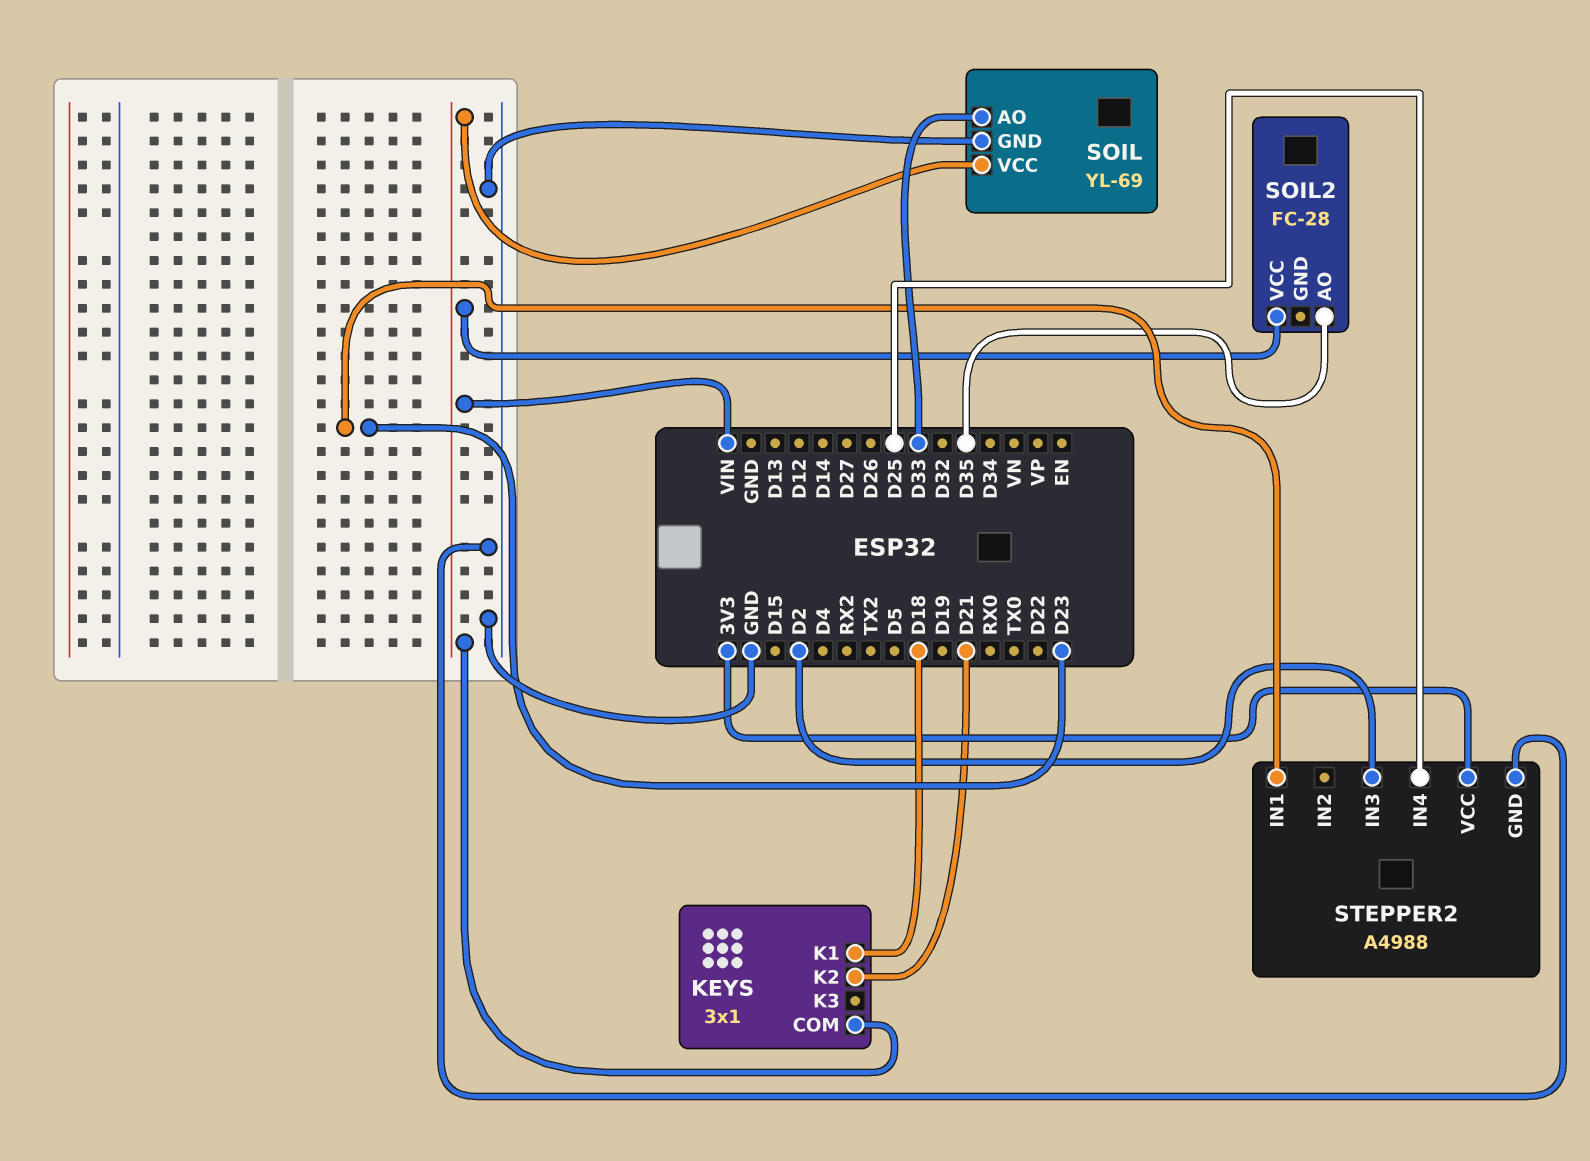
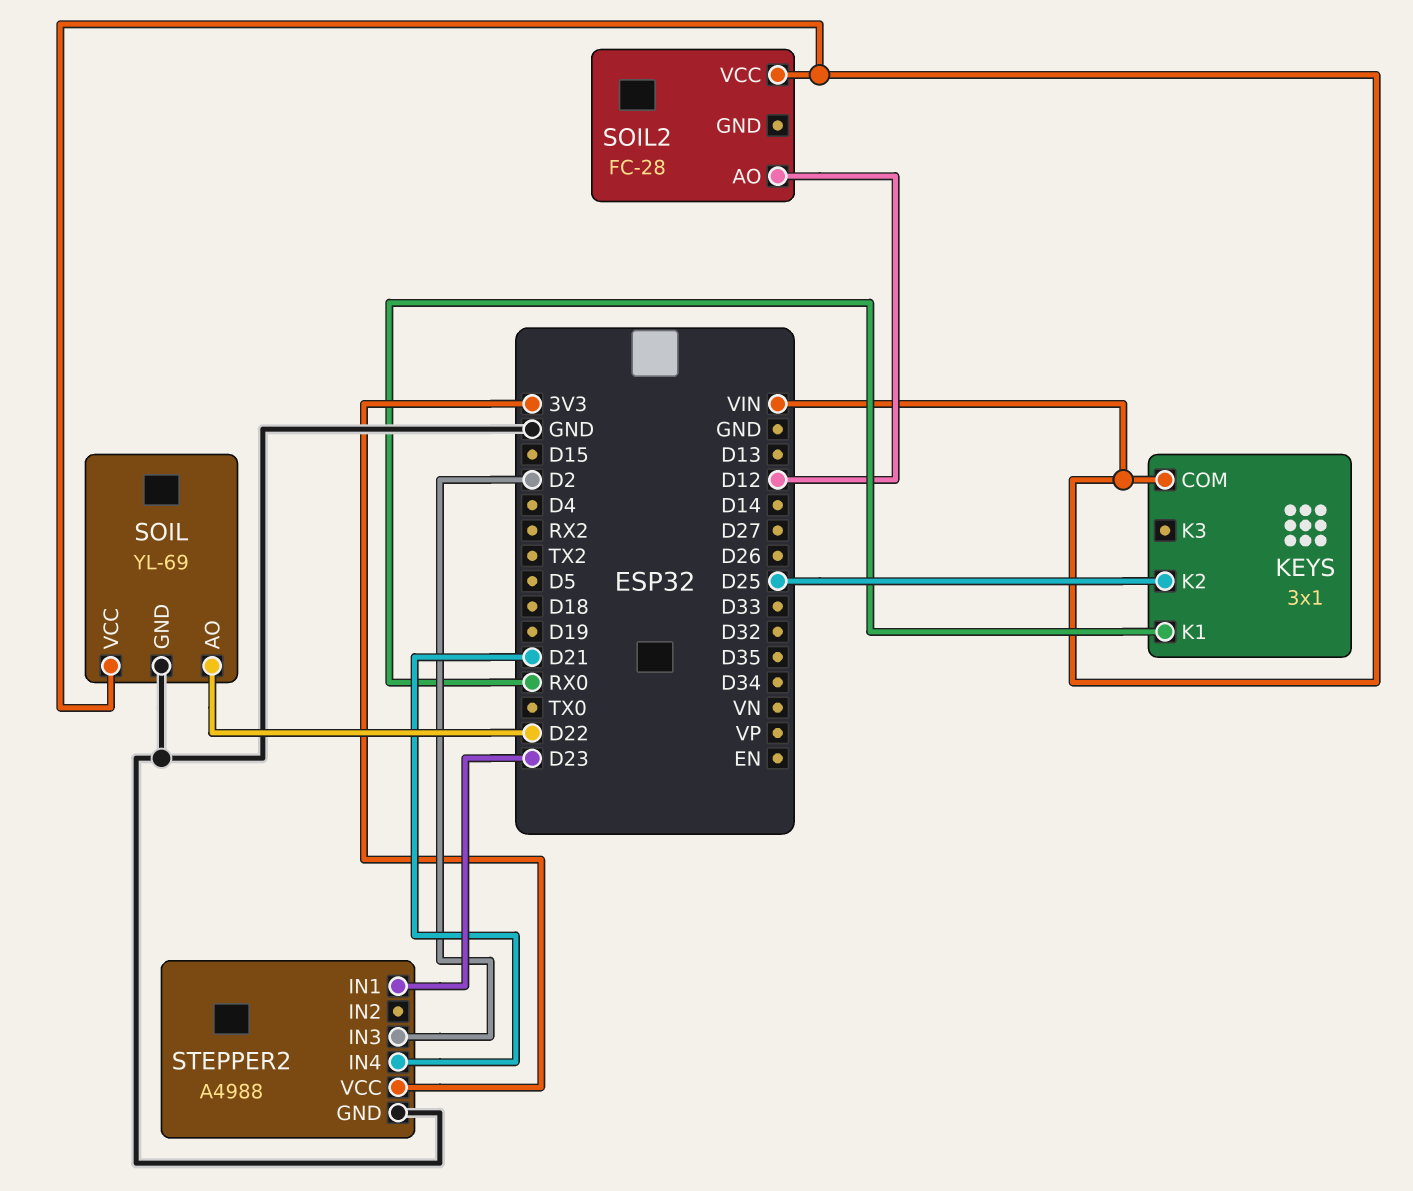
KEYS pin K1: D18 -> RX0
KEYS pin K2: D21 -> D25
SOIL pin AO: D33 -> D22
SOIL2 pin AO: D35 -> D12
STEPPER2 pin IN4: D25 -> D21

